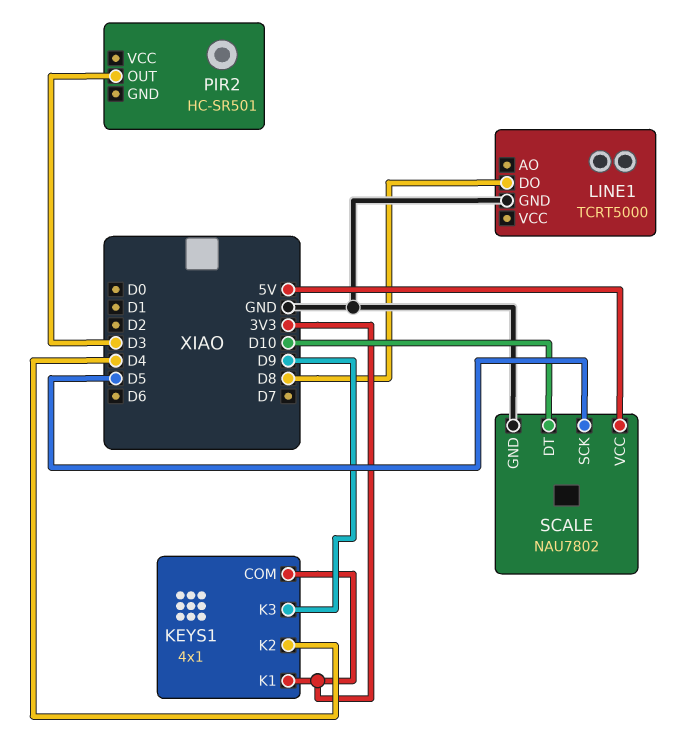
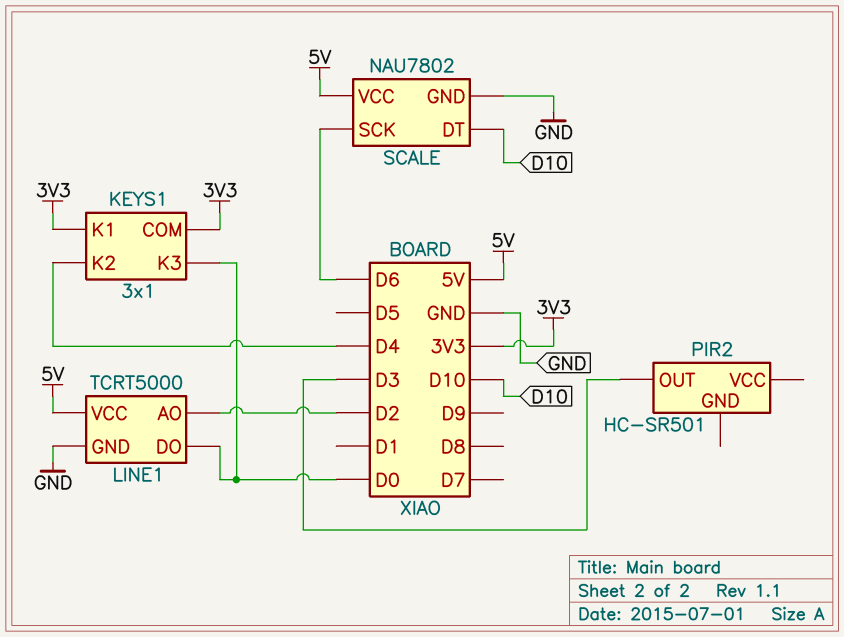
KEYS1: 4x1 -> 3x1
KEYS1 pin K3: D9 -> D0
LINE1 pin AO: none -> D2
LINE1 pin DO: D8 -> D0
LINE1 pin VCC: none -> 5V
SCALE pin SCK: D5 -> D6

